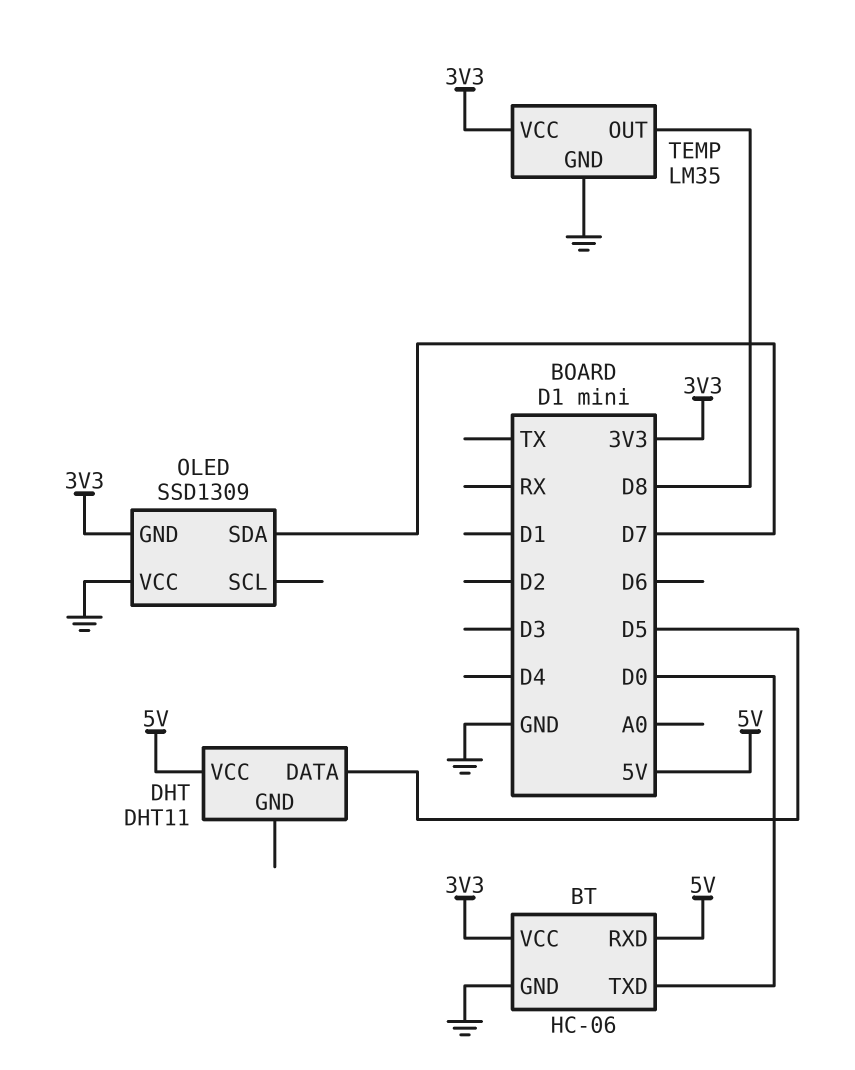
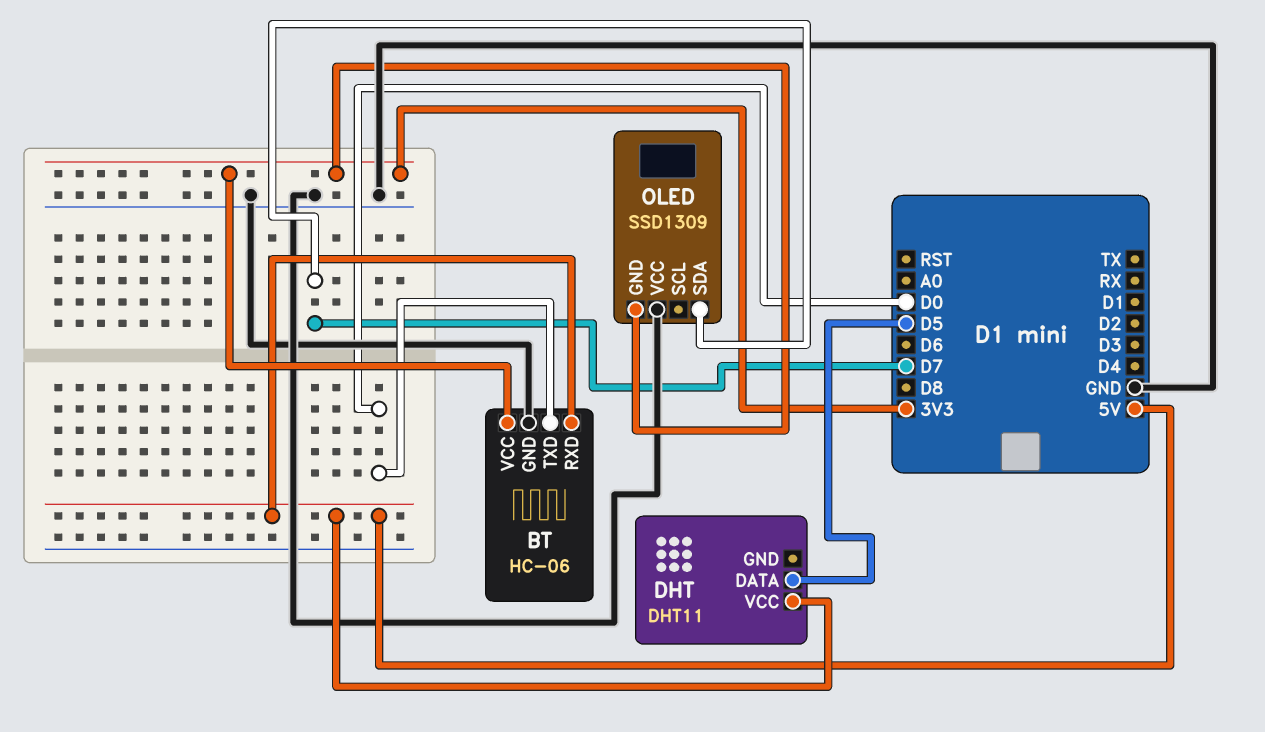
TEMP: LM35 -> none
TEMP pin GND: GND -> none
TEMP pin OUT: D8 -> none
TEMP pin VCC: 3V3 -> none

